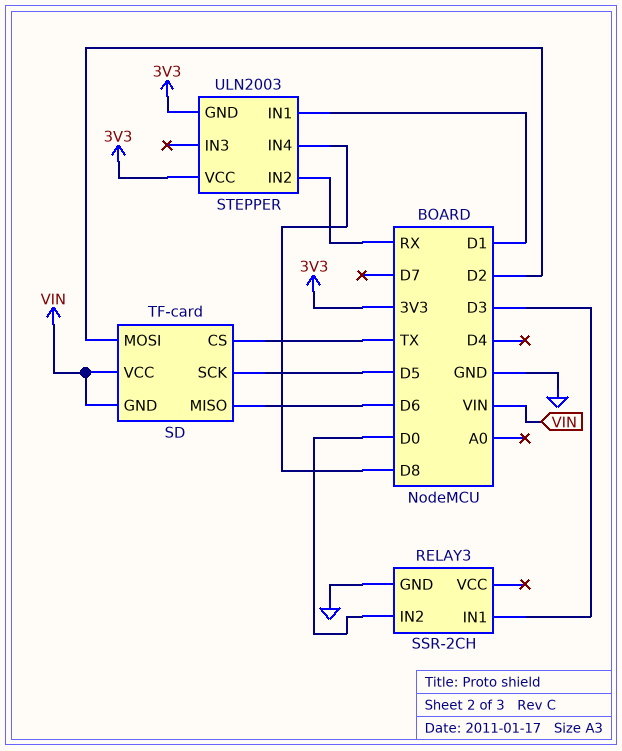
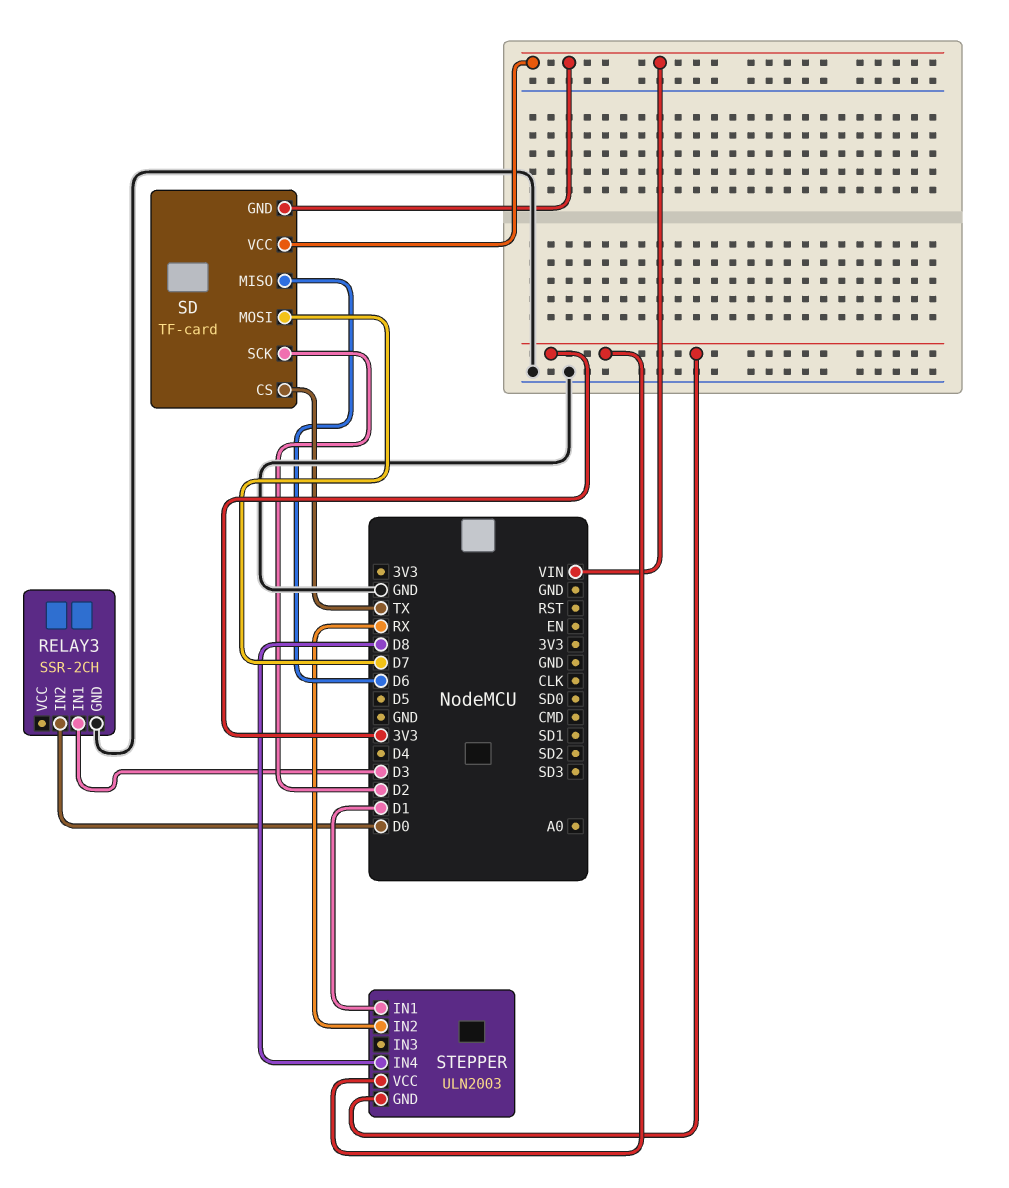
SD pin MOSI: D2 -> D7
SD pin SCK: D5 -> D2

